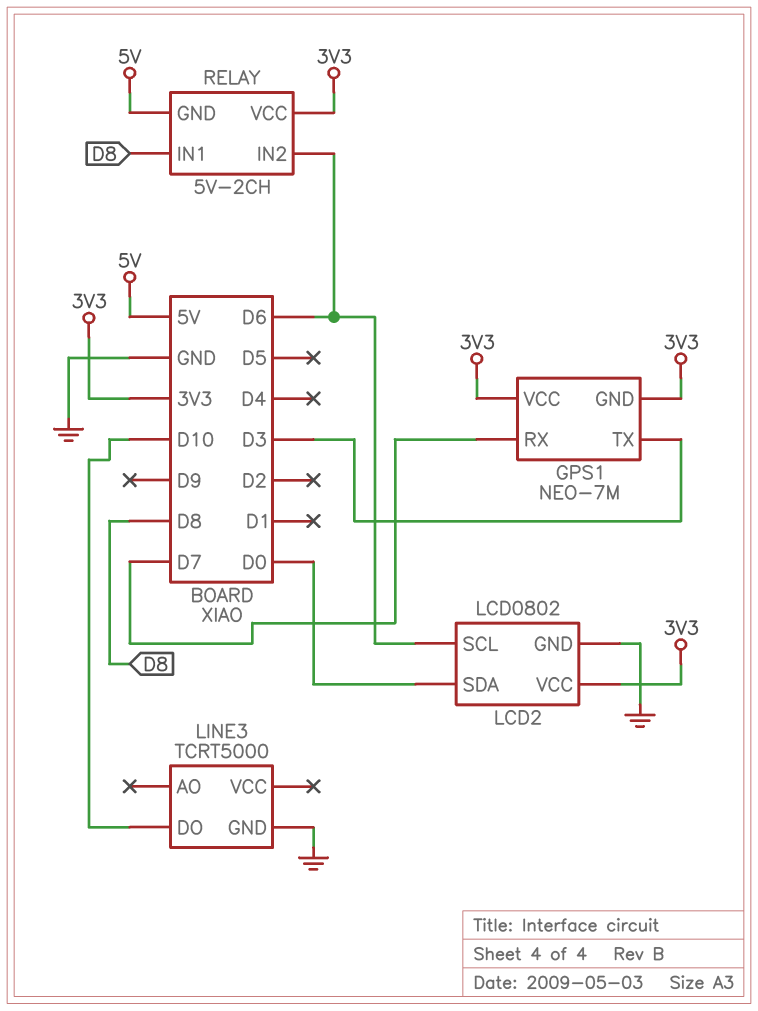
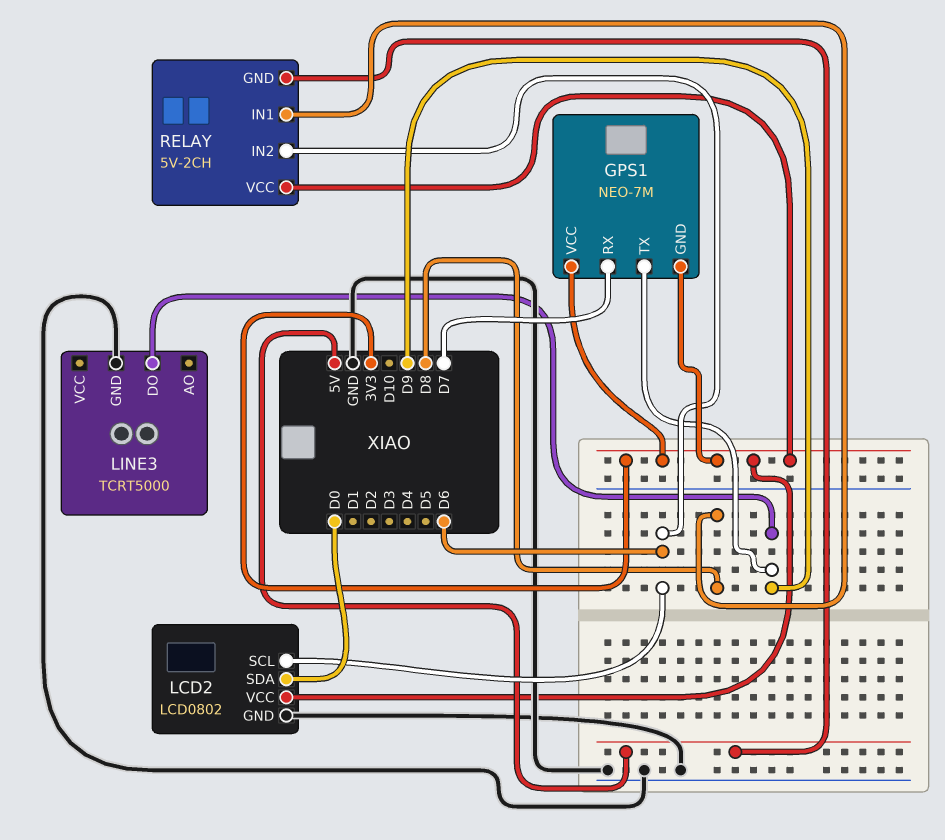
GPS1 pin TX: D3 -> D9
LINE3 pin DO: D10 -> D9

